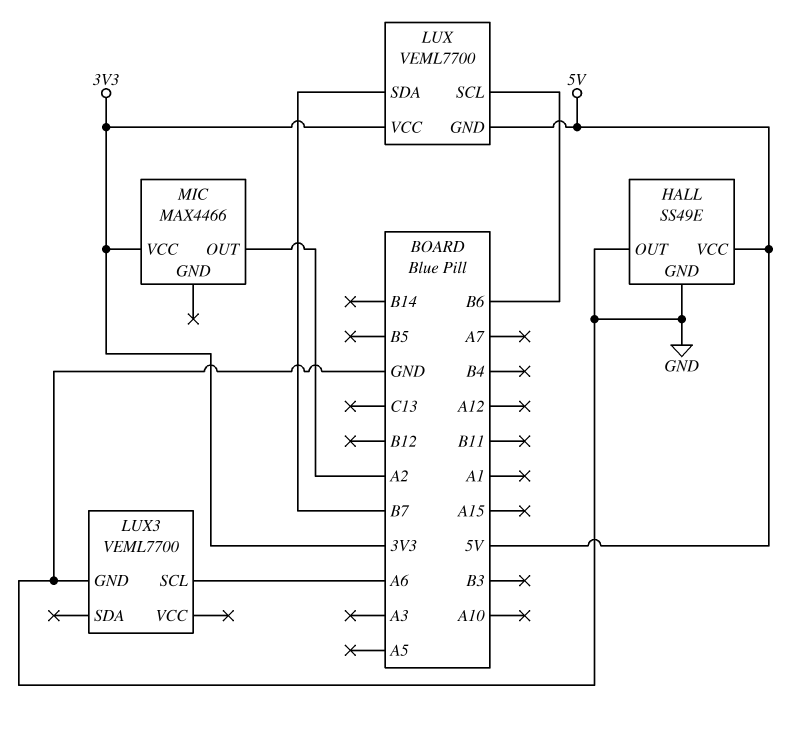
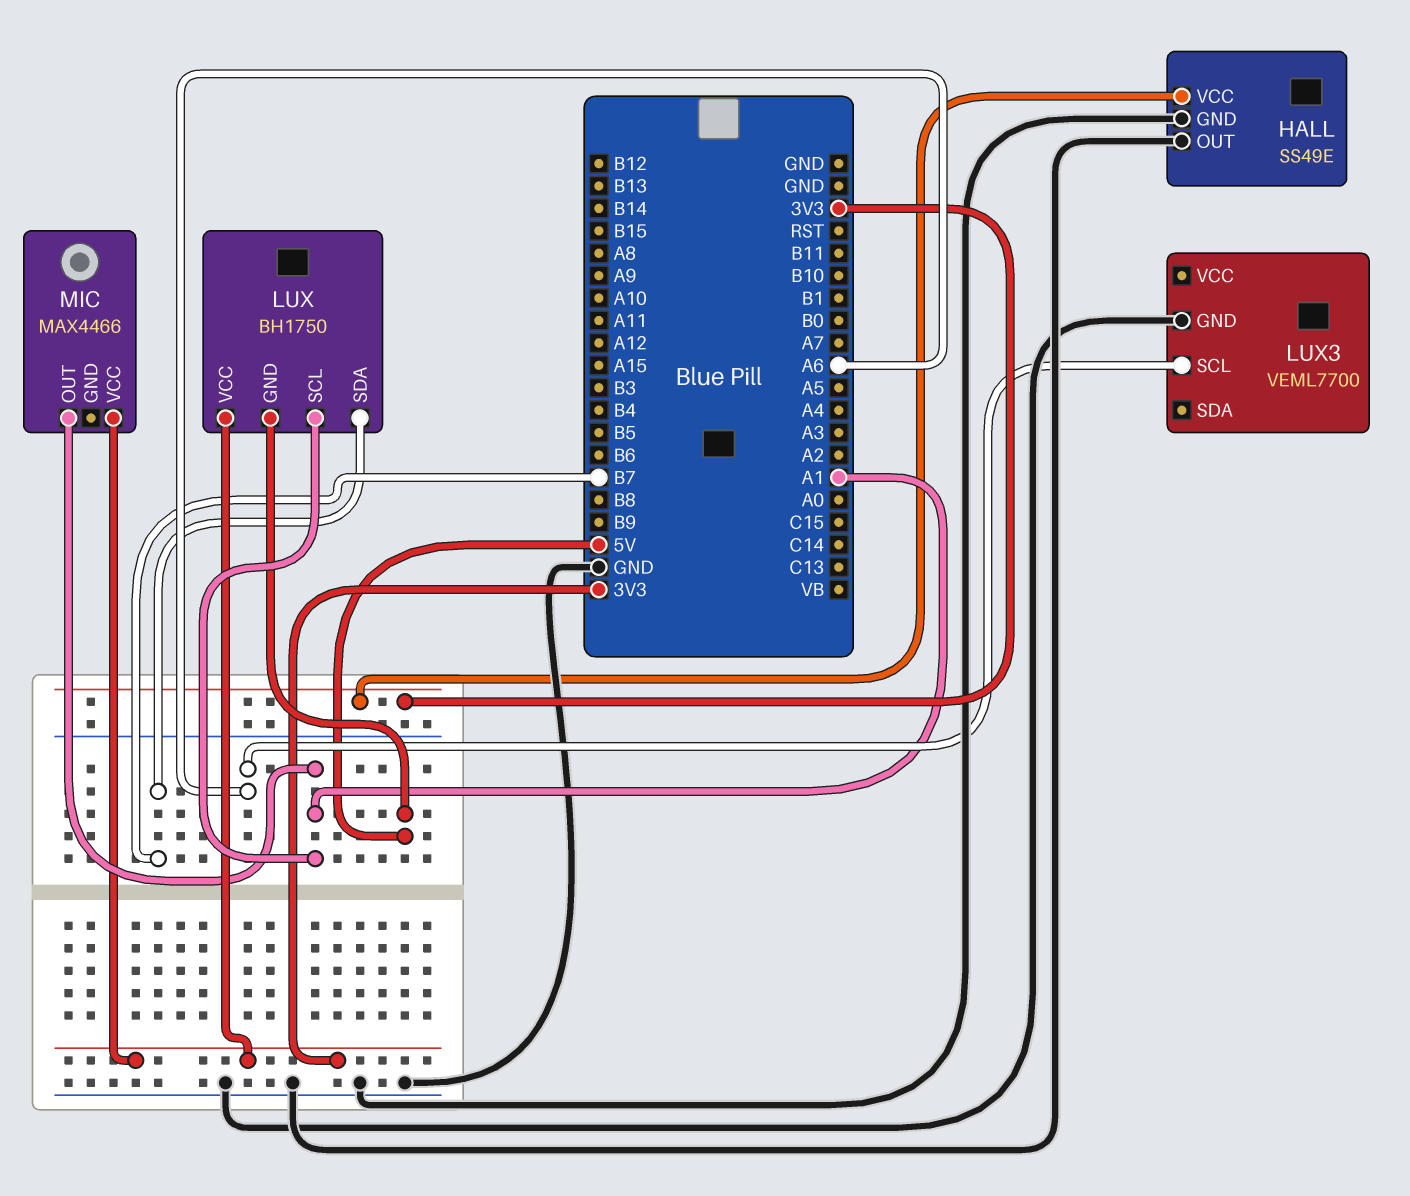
HALL pin VCC: 5V -> 3V3
LUX: VEML7700 -> BH1750
LUX pin SCL: B6 -> A1
MIC pin OUT: A2 -> A1

